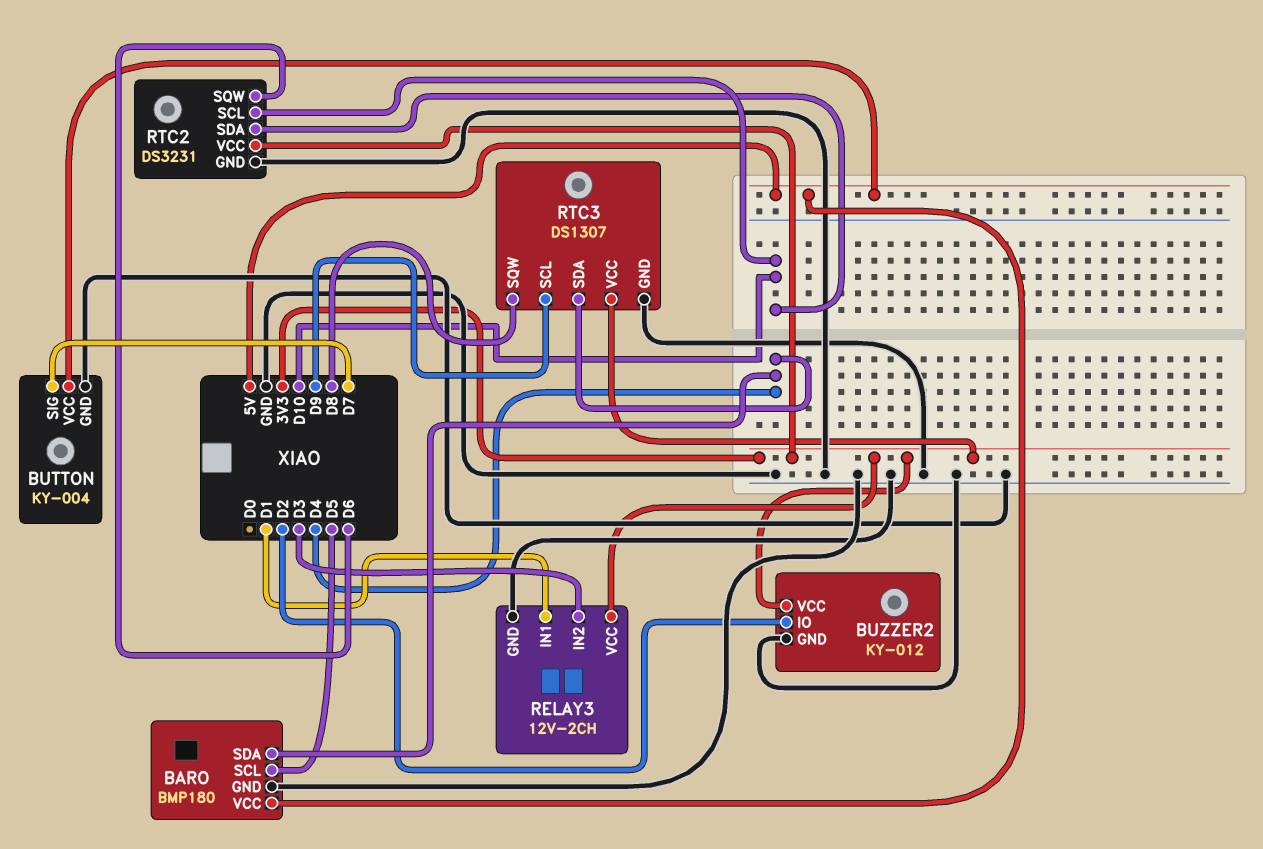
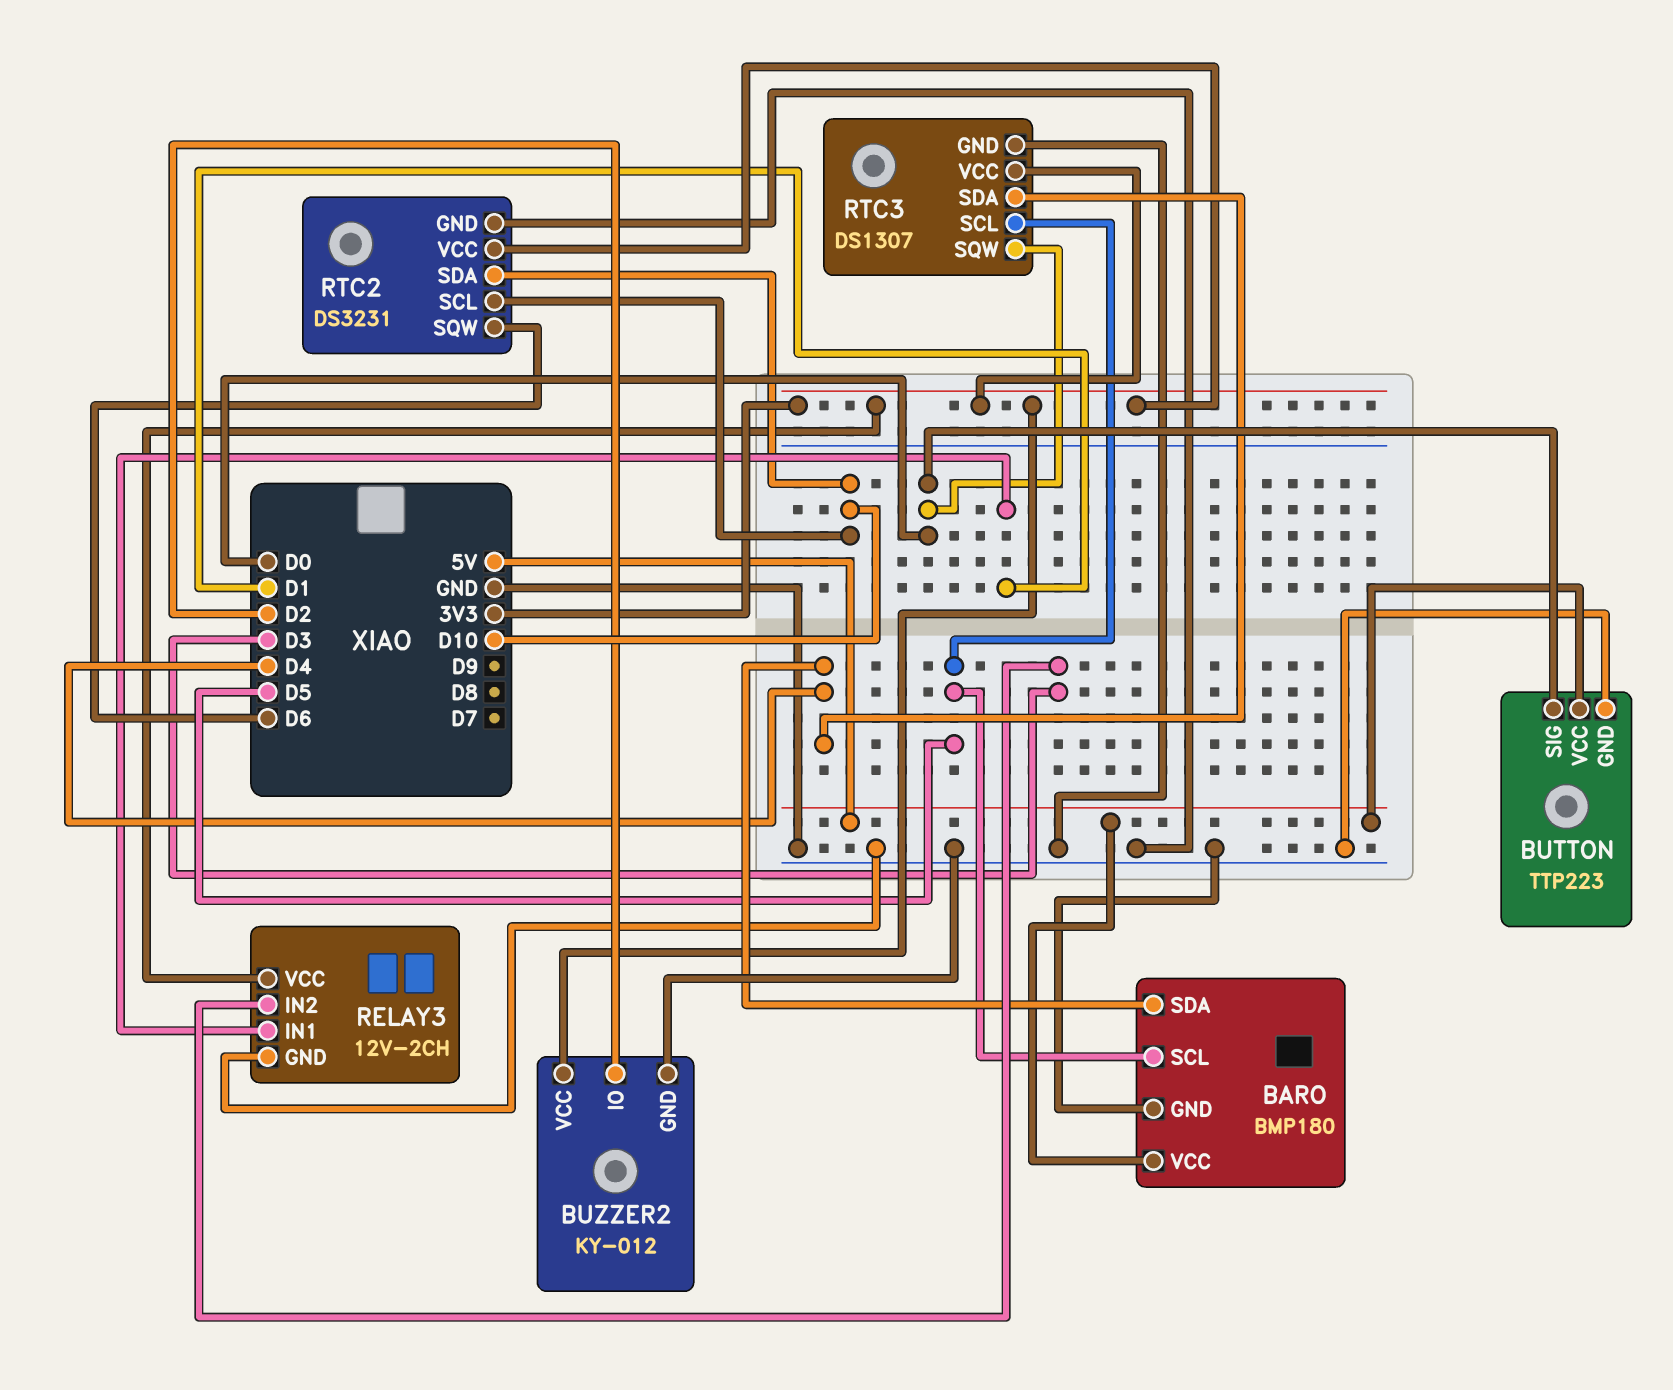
BUTTON: KY-004 -> TTP223
BUTTON pin SIG: D7 -> D0
RTC3 pin SCL: D9 -> D5
RTC3 pin SQW: D8 -> D0

